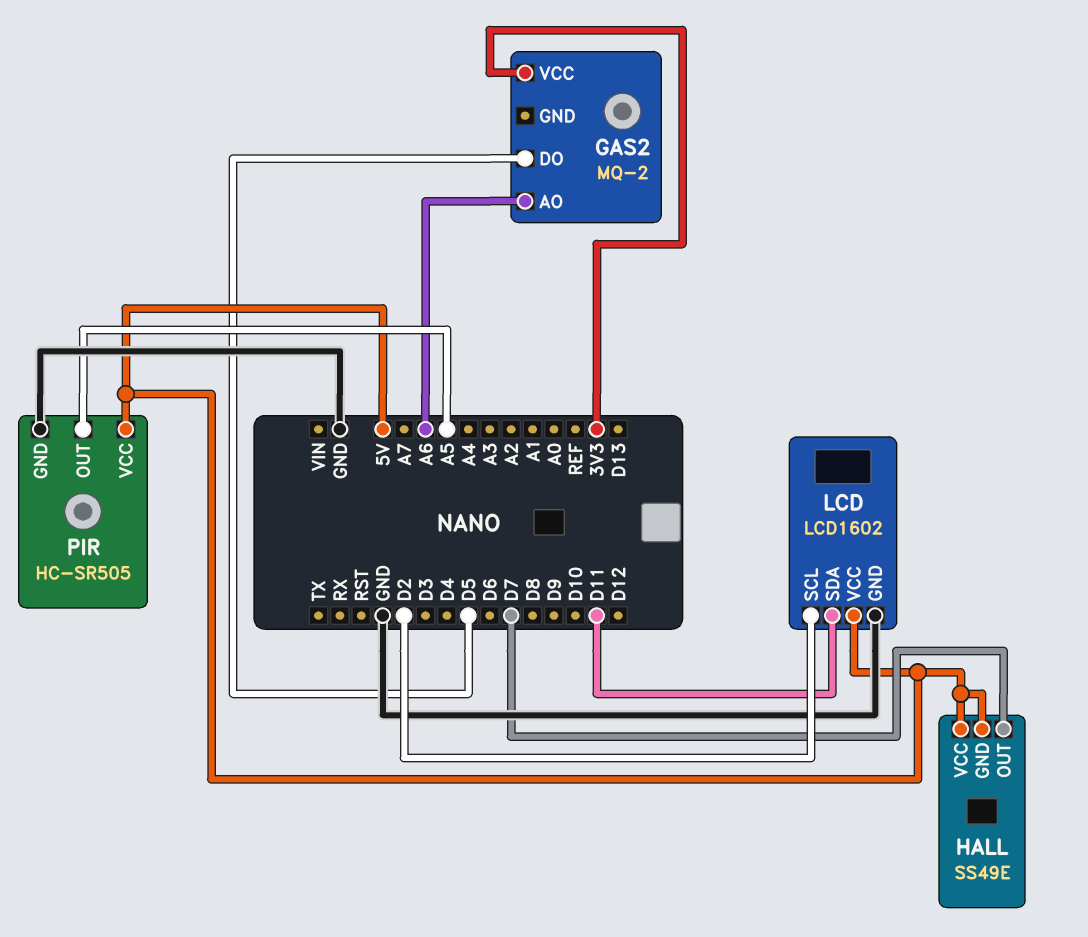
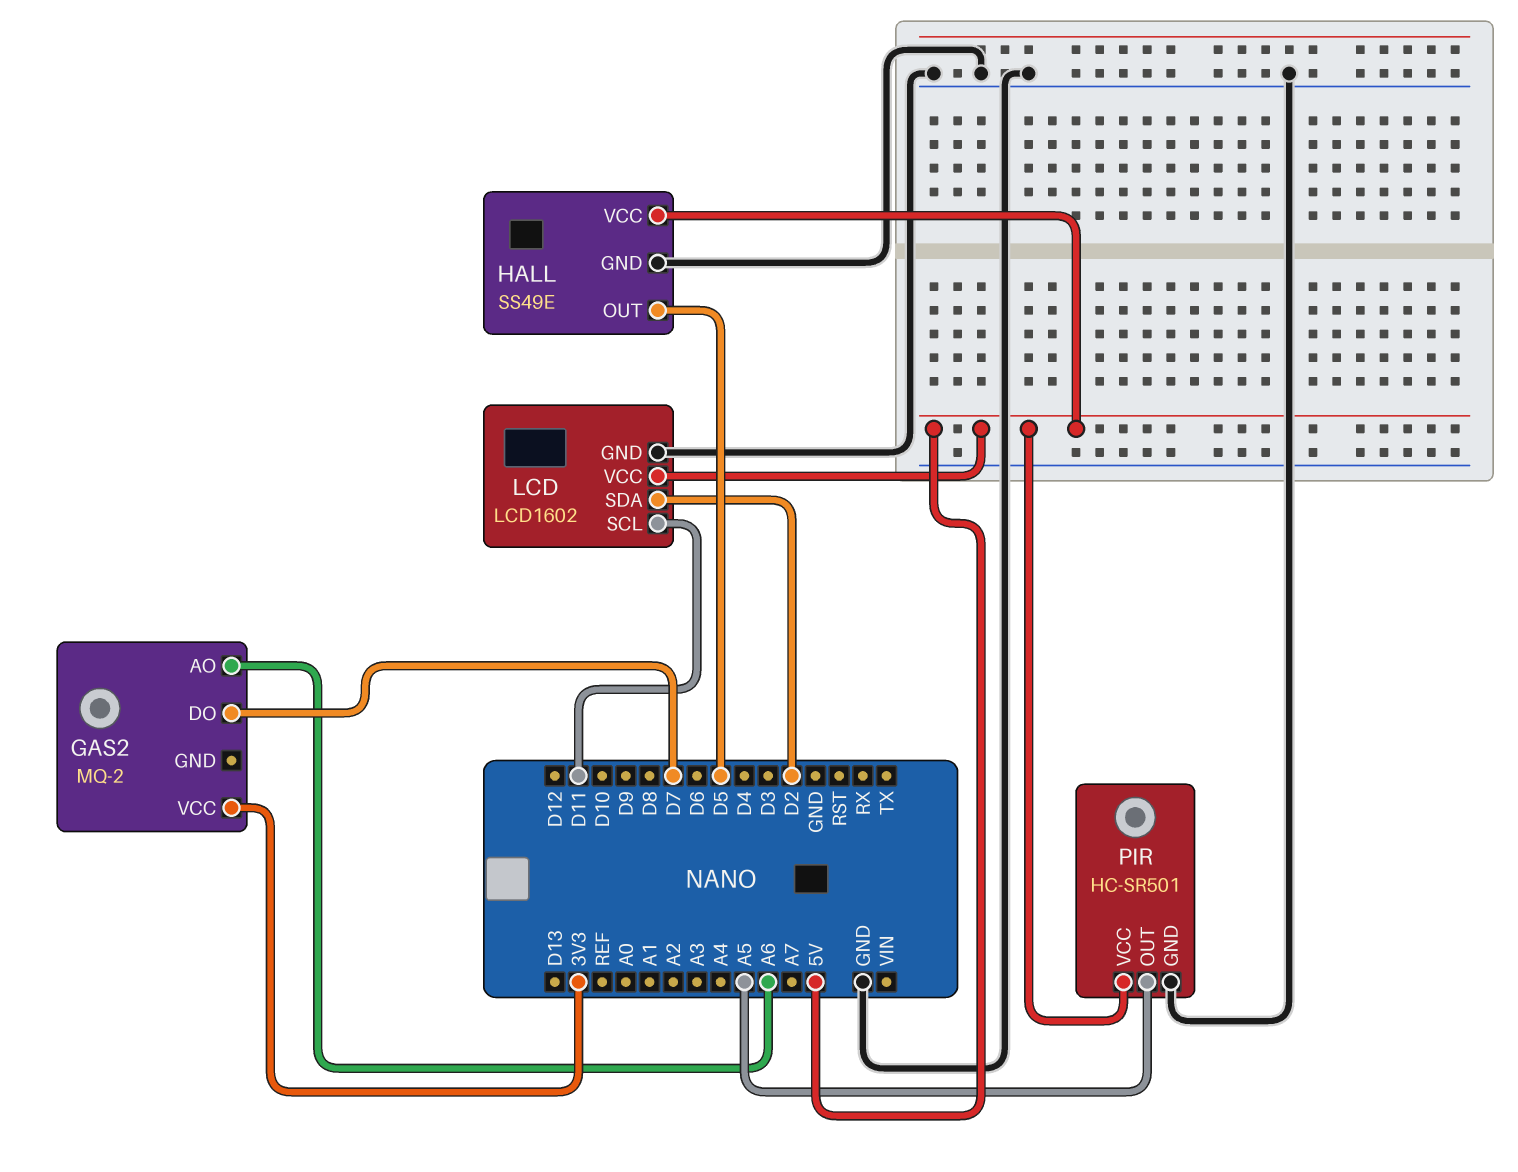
GAS2 pin DO: D5 -> D7
HALL pin GND: 5V -> GND
HALL pin OUT: D7 -> D5
LCD pin SCL: D2 -> D11
LCD pin SDA: D11 -> D2
PIR: HC-SR505 -> HC-SR501

